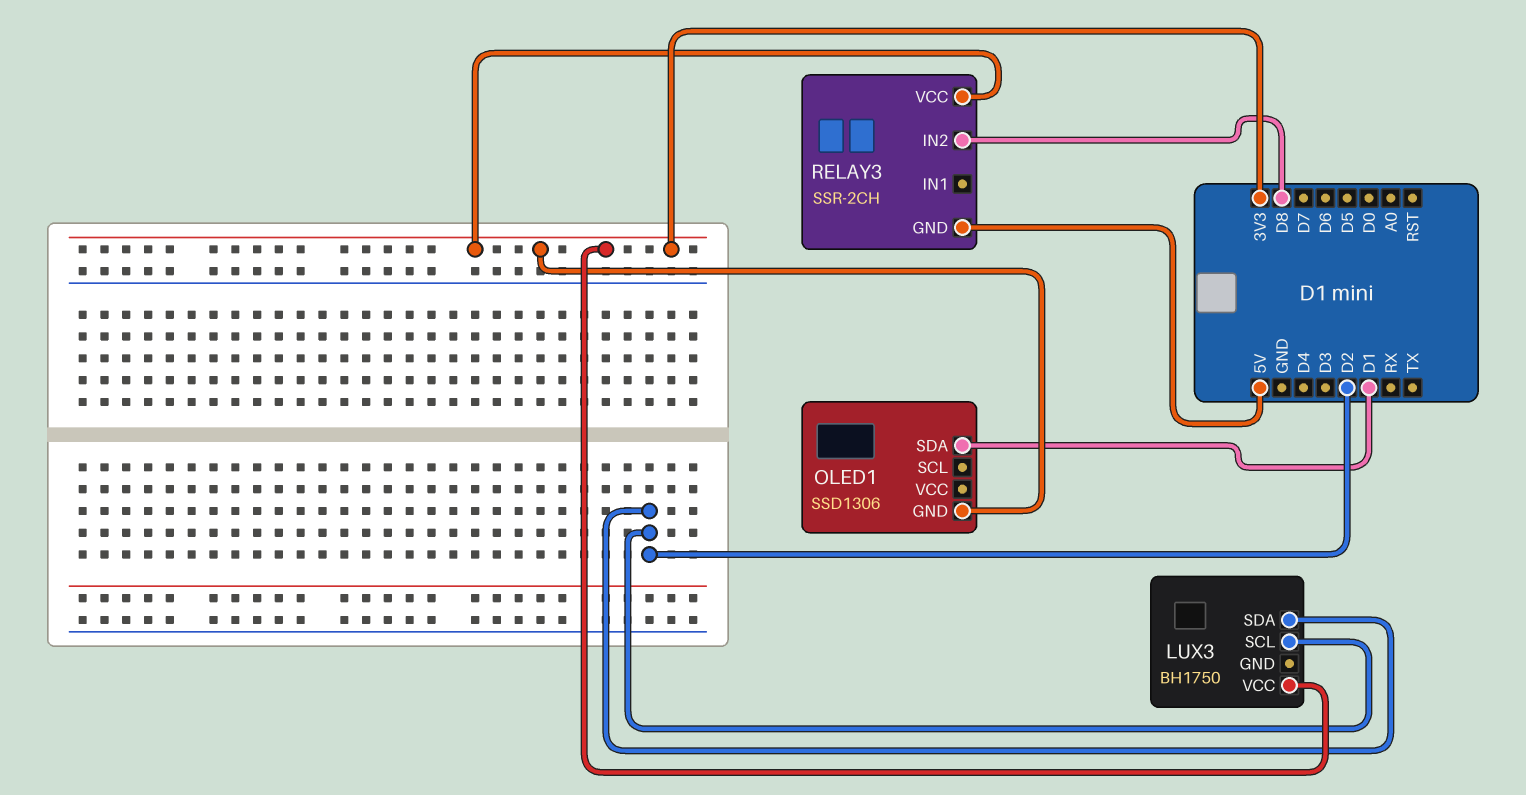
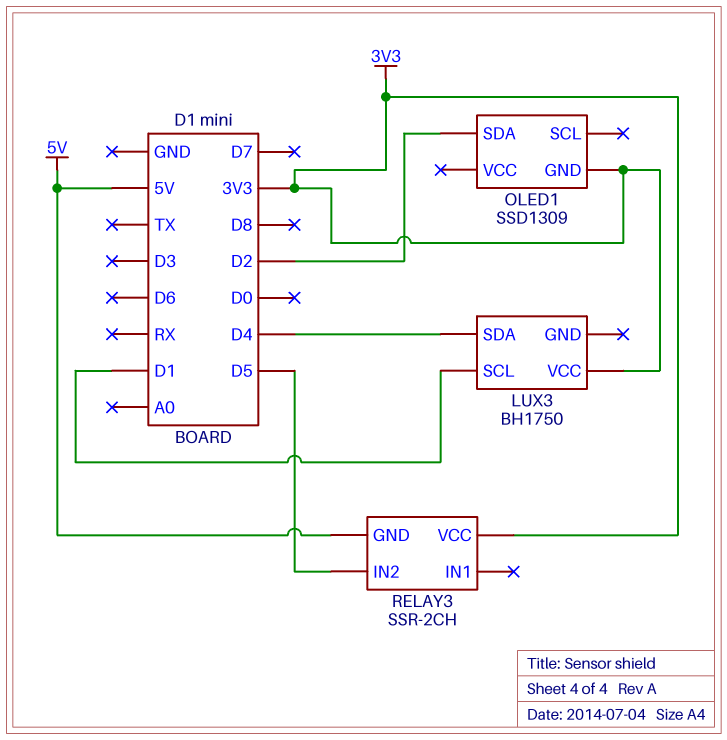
LUX3 pin SCL: D2 -> D1
LUX3 pin SDA: D2 -> D4
OLED1: SSD1306 -> SSD1309
OLED1 pin SDA: D1 -> D2
RELAY3 pin IN2: D8 -> D5

